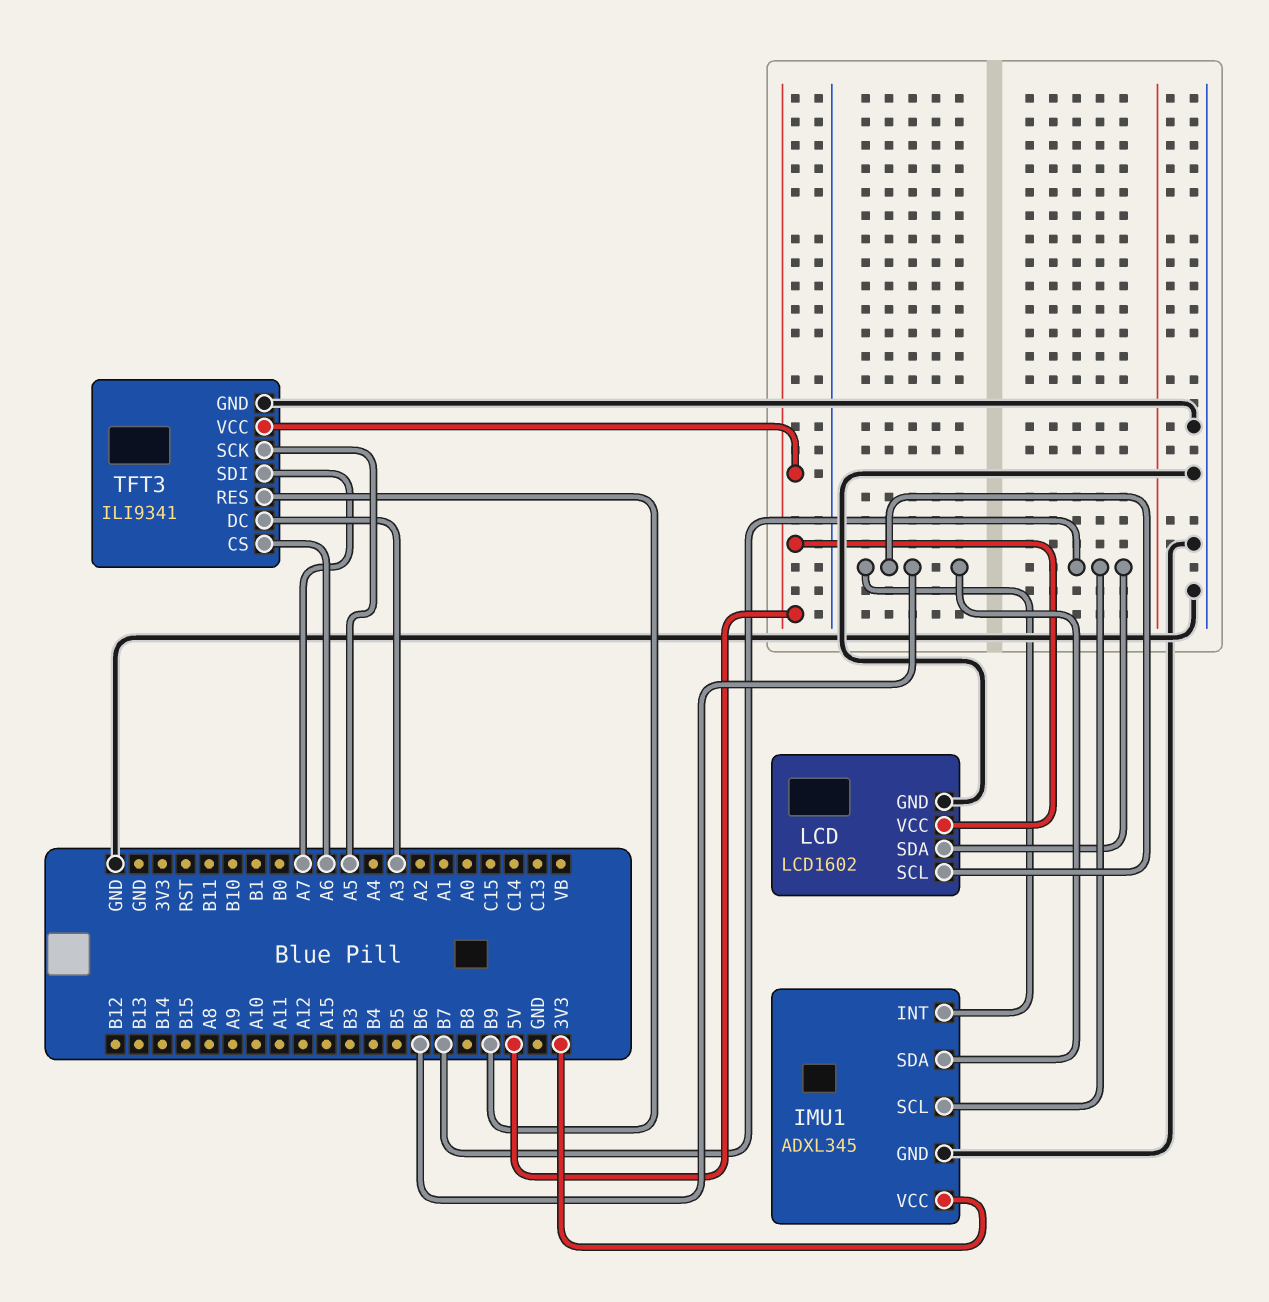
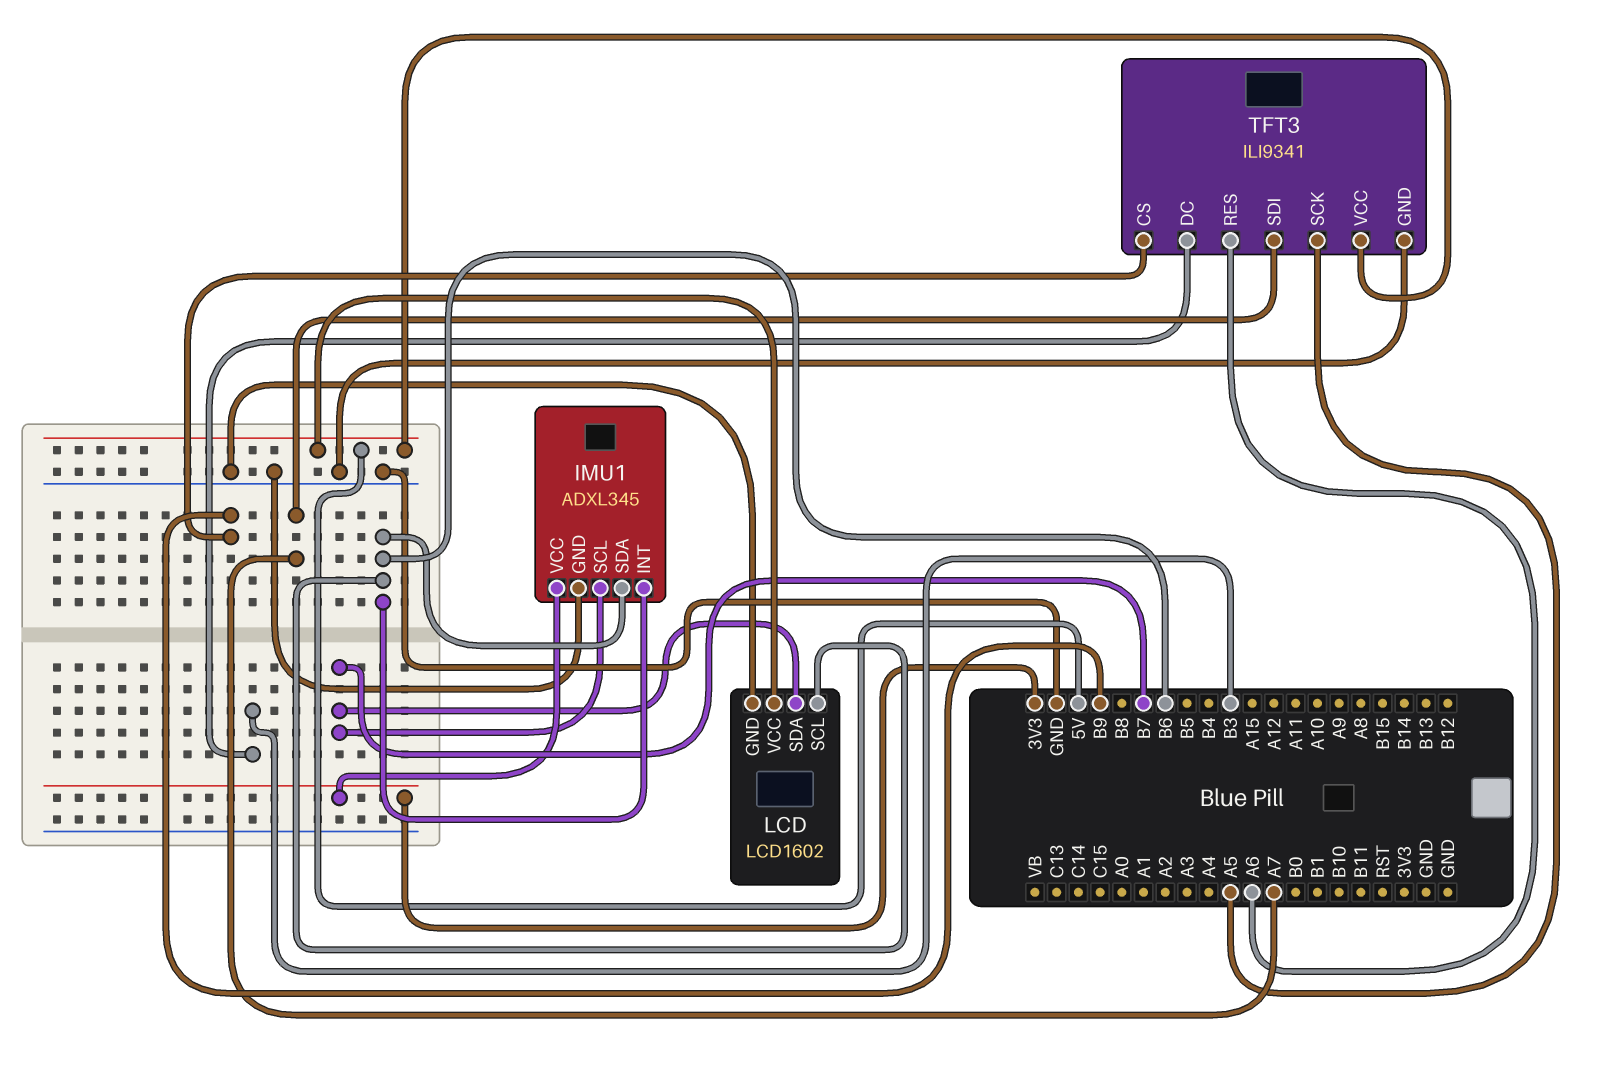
TFT3 pin CS: A6 -> B9
TFT3 pin DC: A3 -> B3
TFT3 pin RES: B9 -> A6

